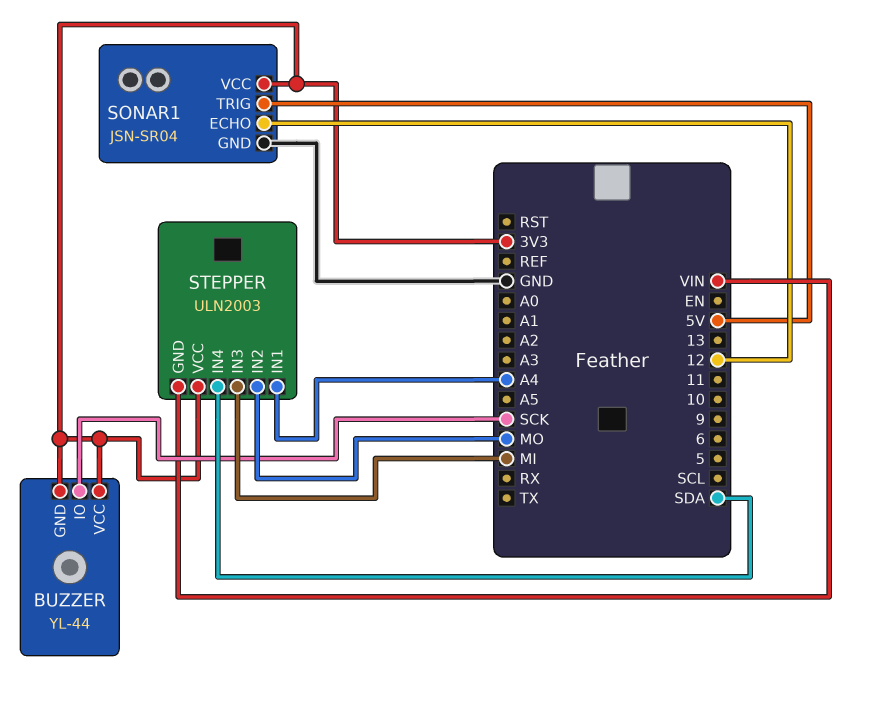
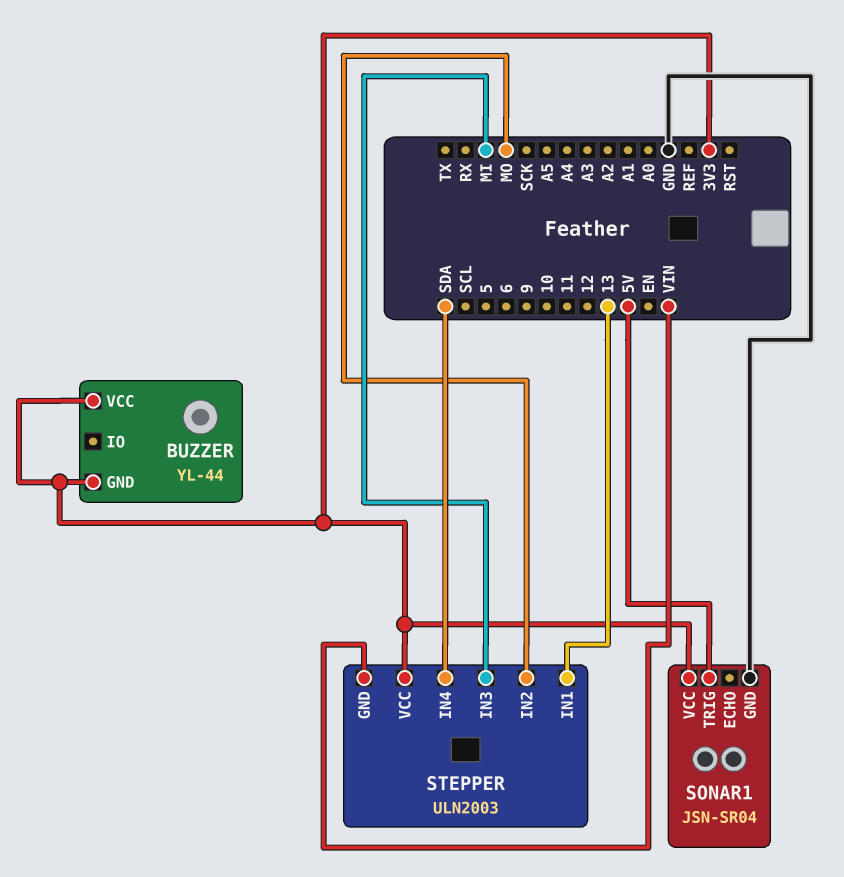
BUZZER pin IO: SCK -> none
SONAR1 pin ECHO: 12 -> none
STEPPER pin IN1: A4 -> 13

